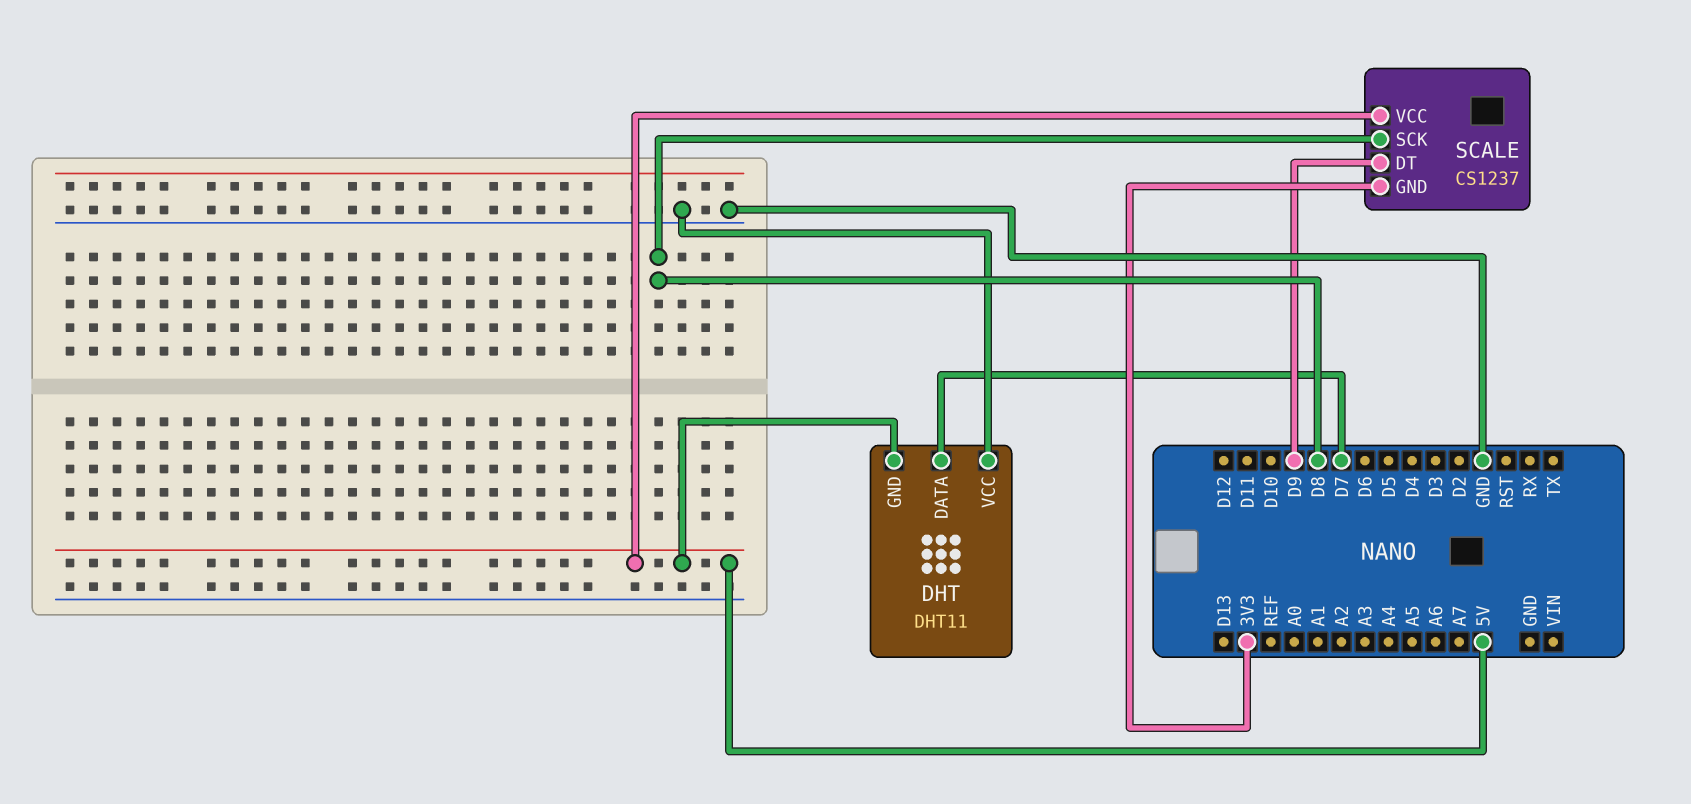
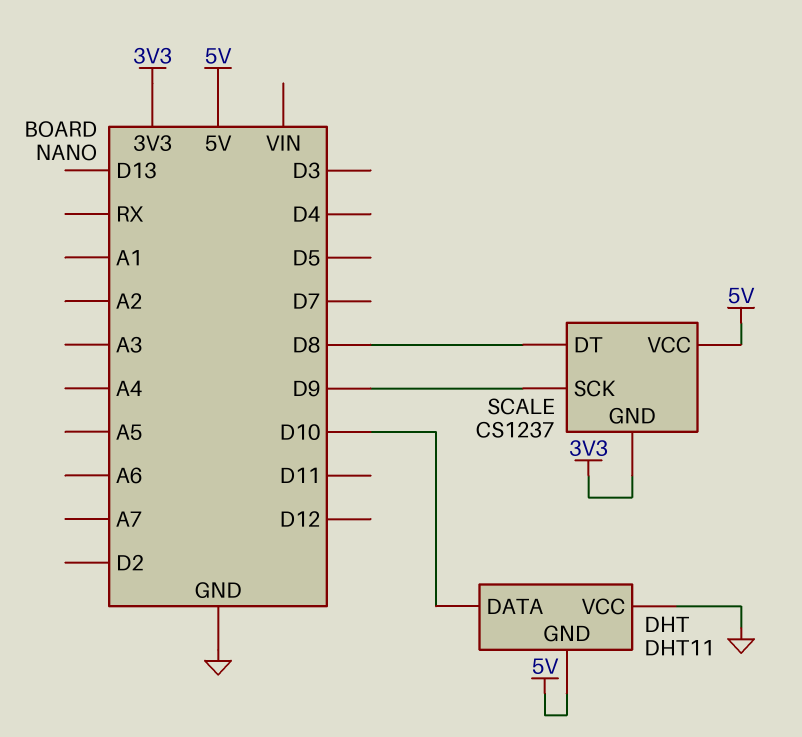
DHT pin DATA: D7 -> D10
SCALE pin DT: D9 -> D8
SCALE pin SCK: D8 -> D9

